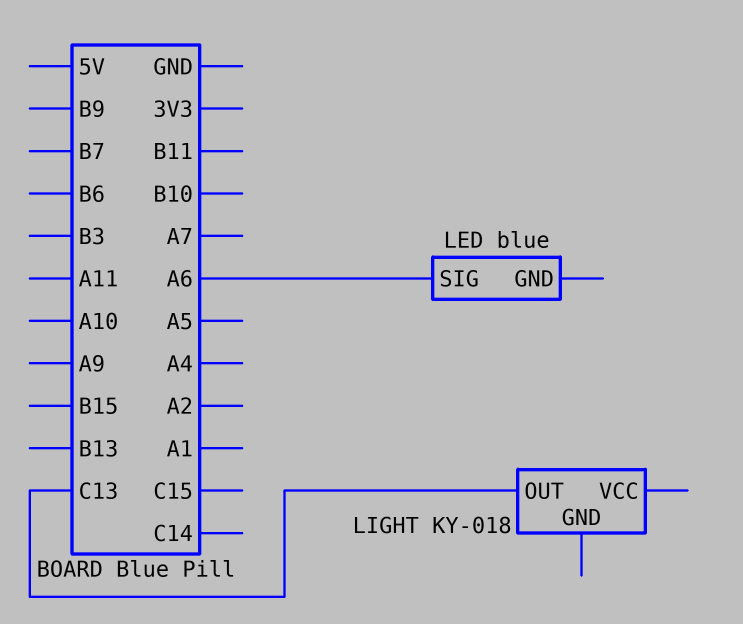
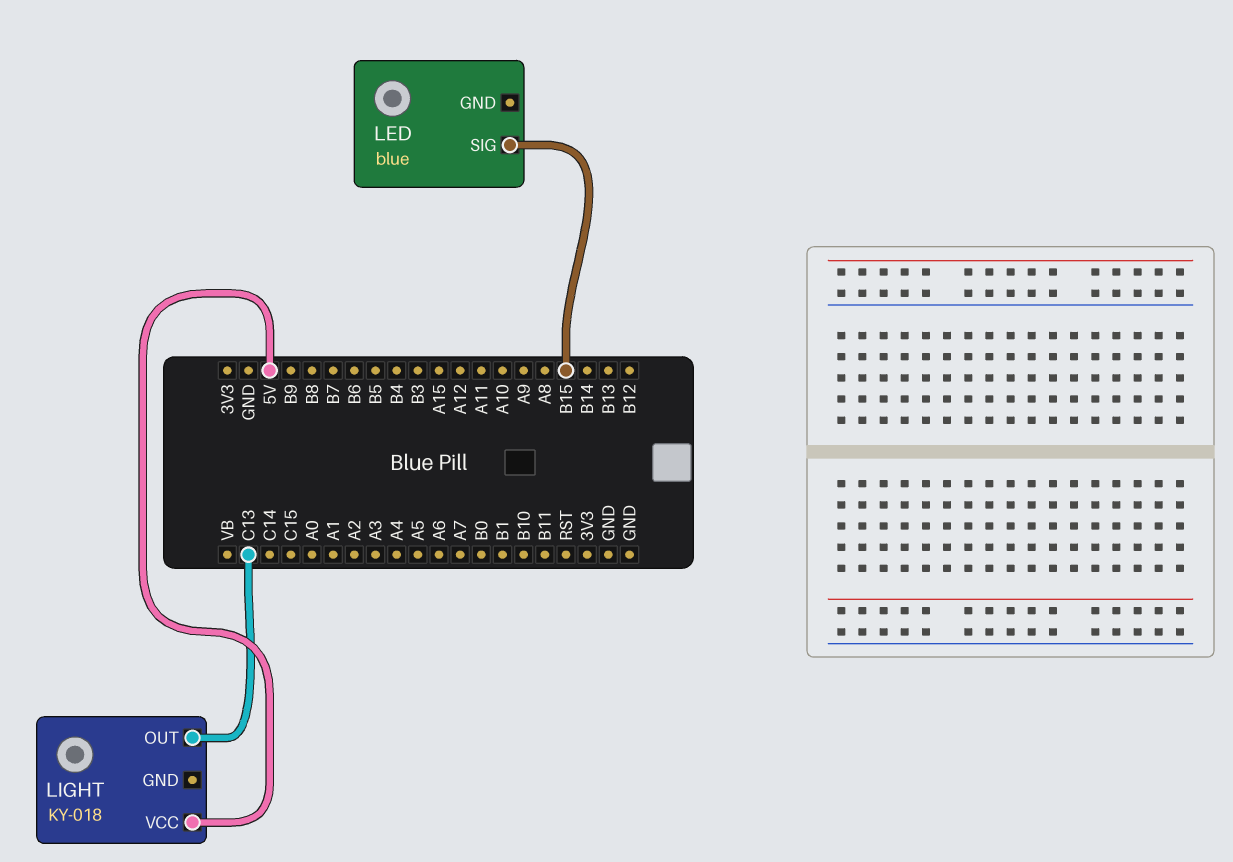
LED pin SIG: A6 -> B15
LIGHT pin VCC: none -> 5V

